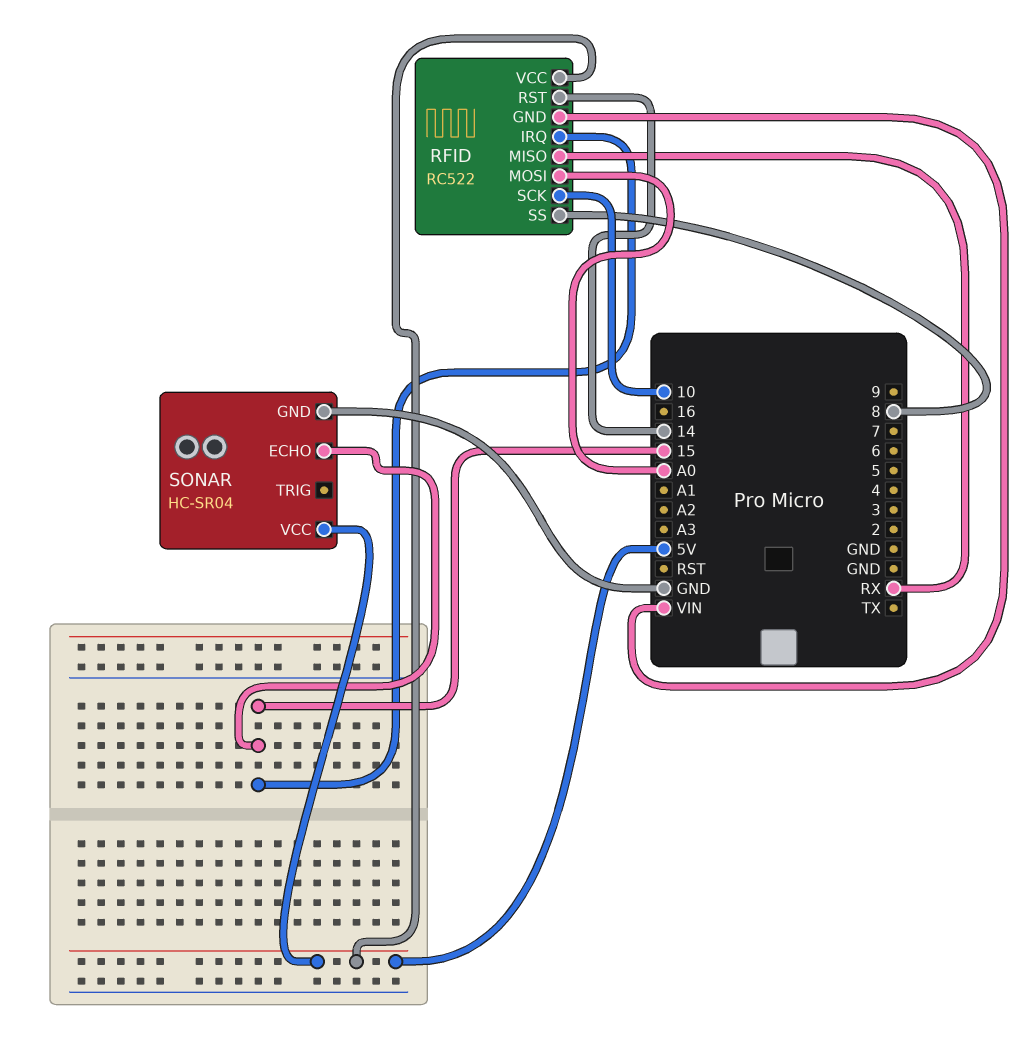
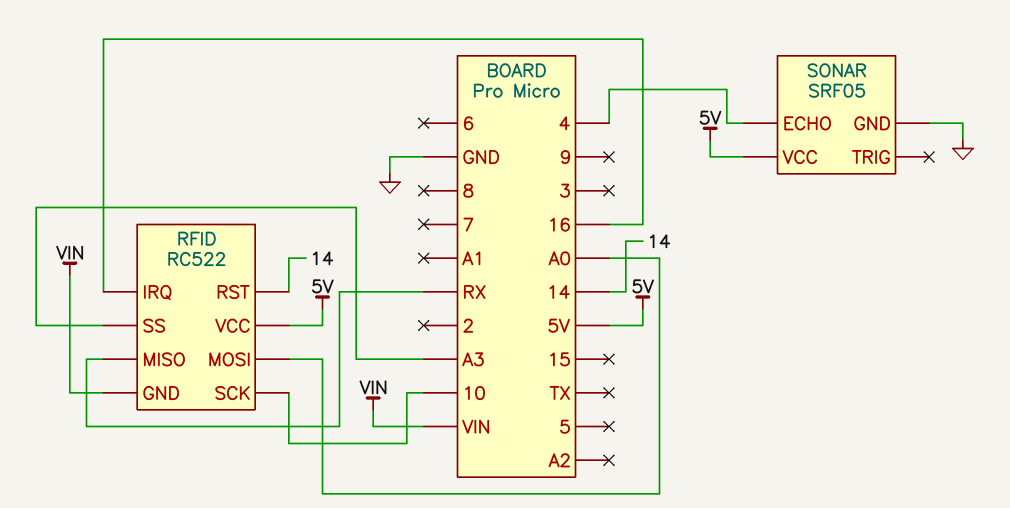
RFID pin IRQ: 15 -> 16
RFID pin SS: 8 -> A3
SONAR: HC-SR04 -> SRF05
SONAR pin ECHO: 15 -> 4

